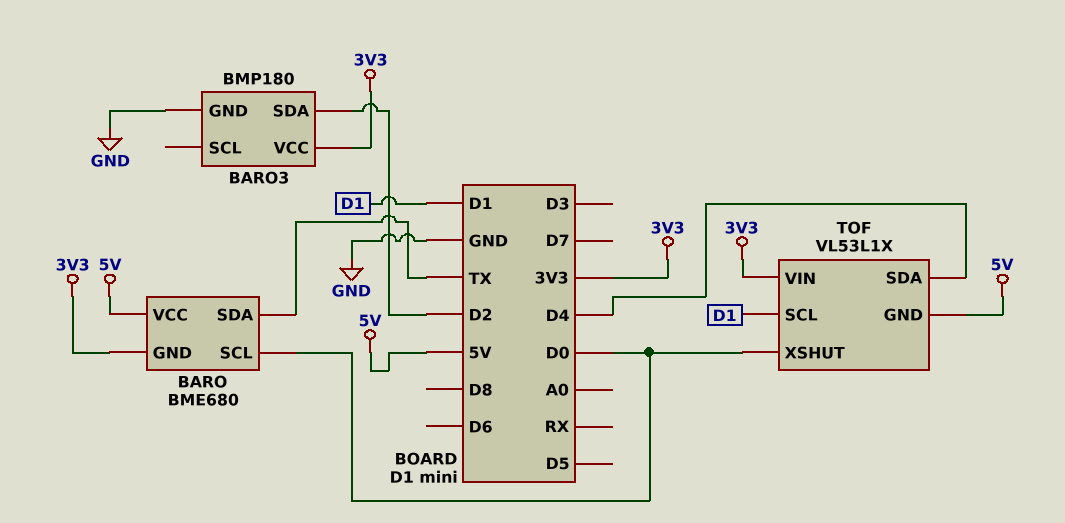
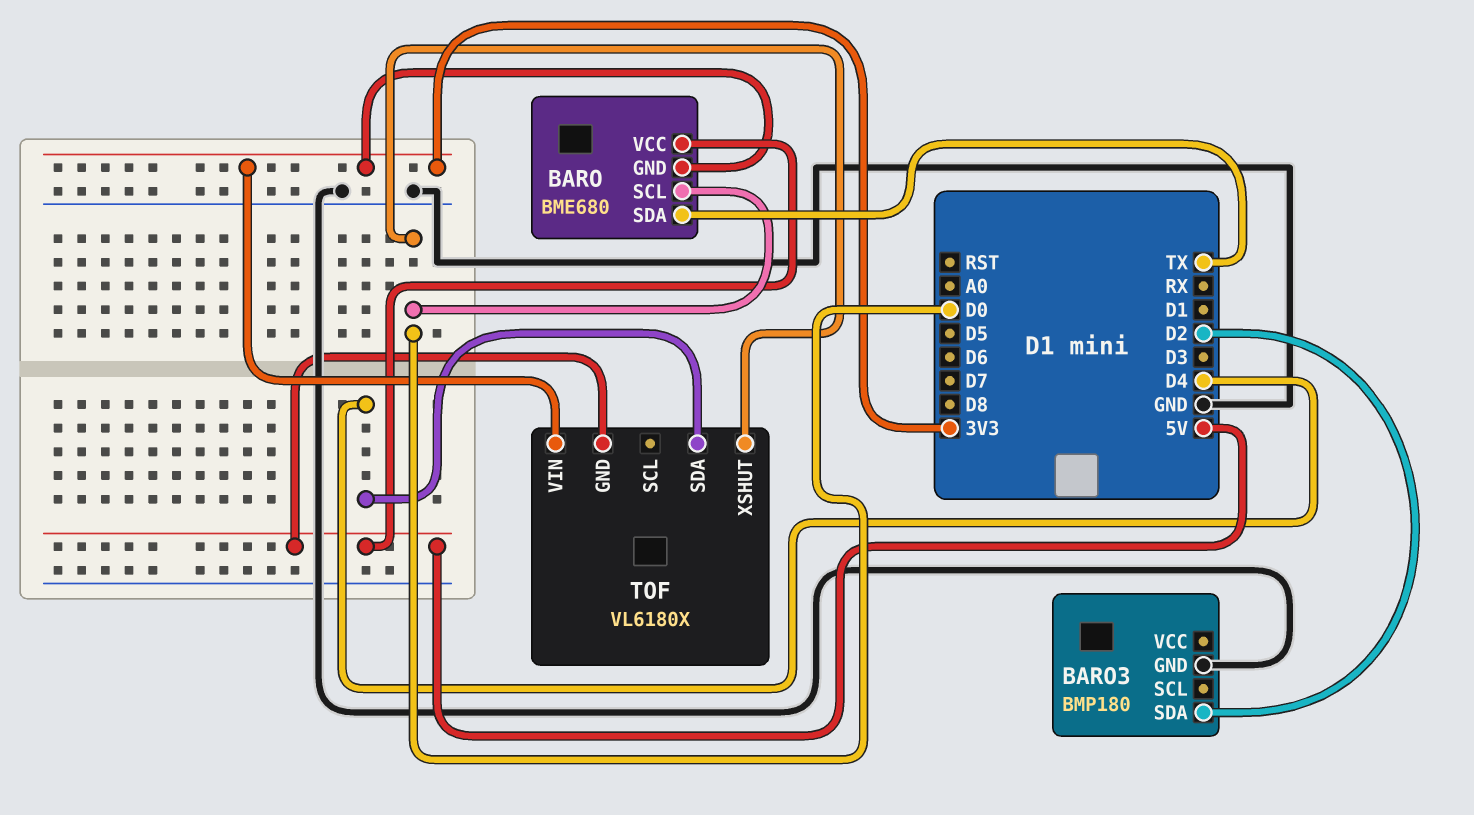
BARO3 pin VCC: 3V3 -> none
TOF: VL53L1X -> VL6180X
TOF pin SCL: D1 -> none

